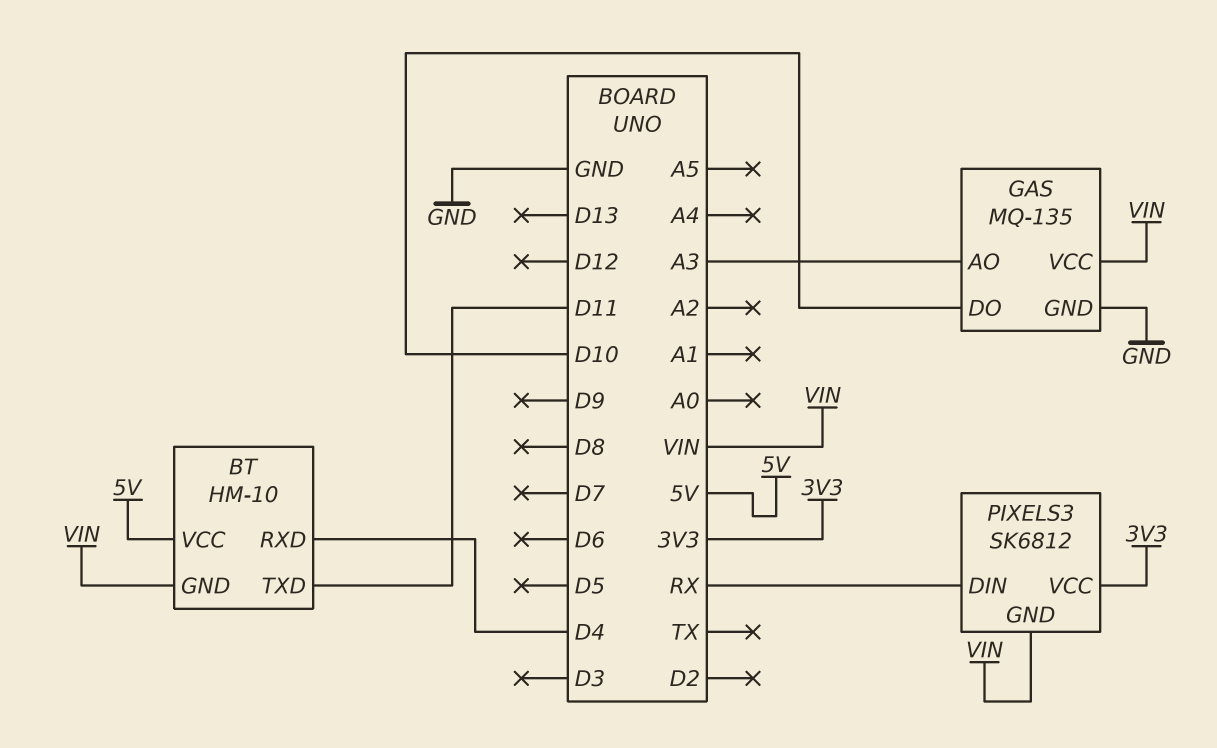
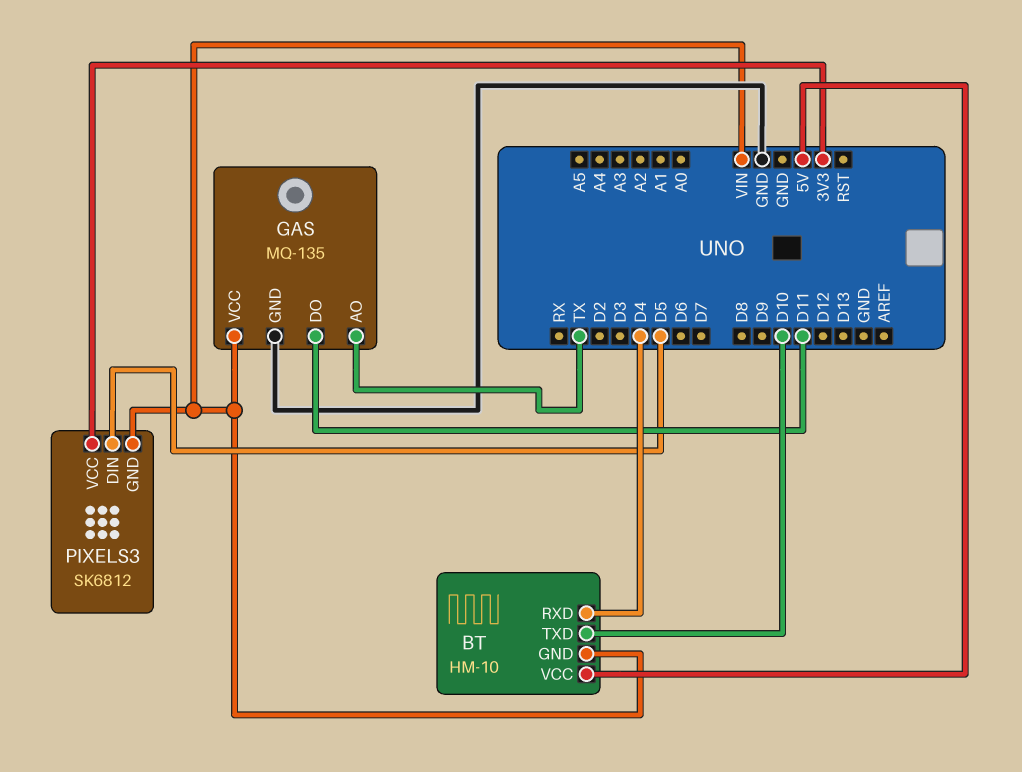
BT pin TXD: D11 -> D10
GAS pin AO: A3 -> TX
GAS pin DO: D10 -> D11
PIXELS3 pin DIN: RX -> D5

